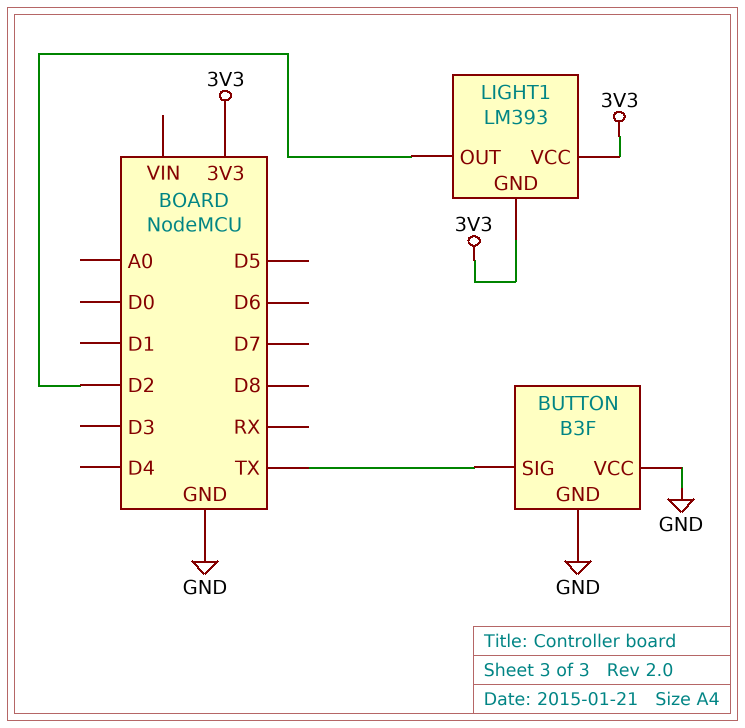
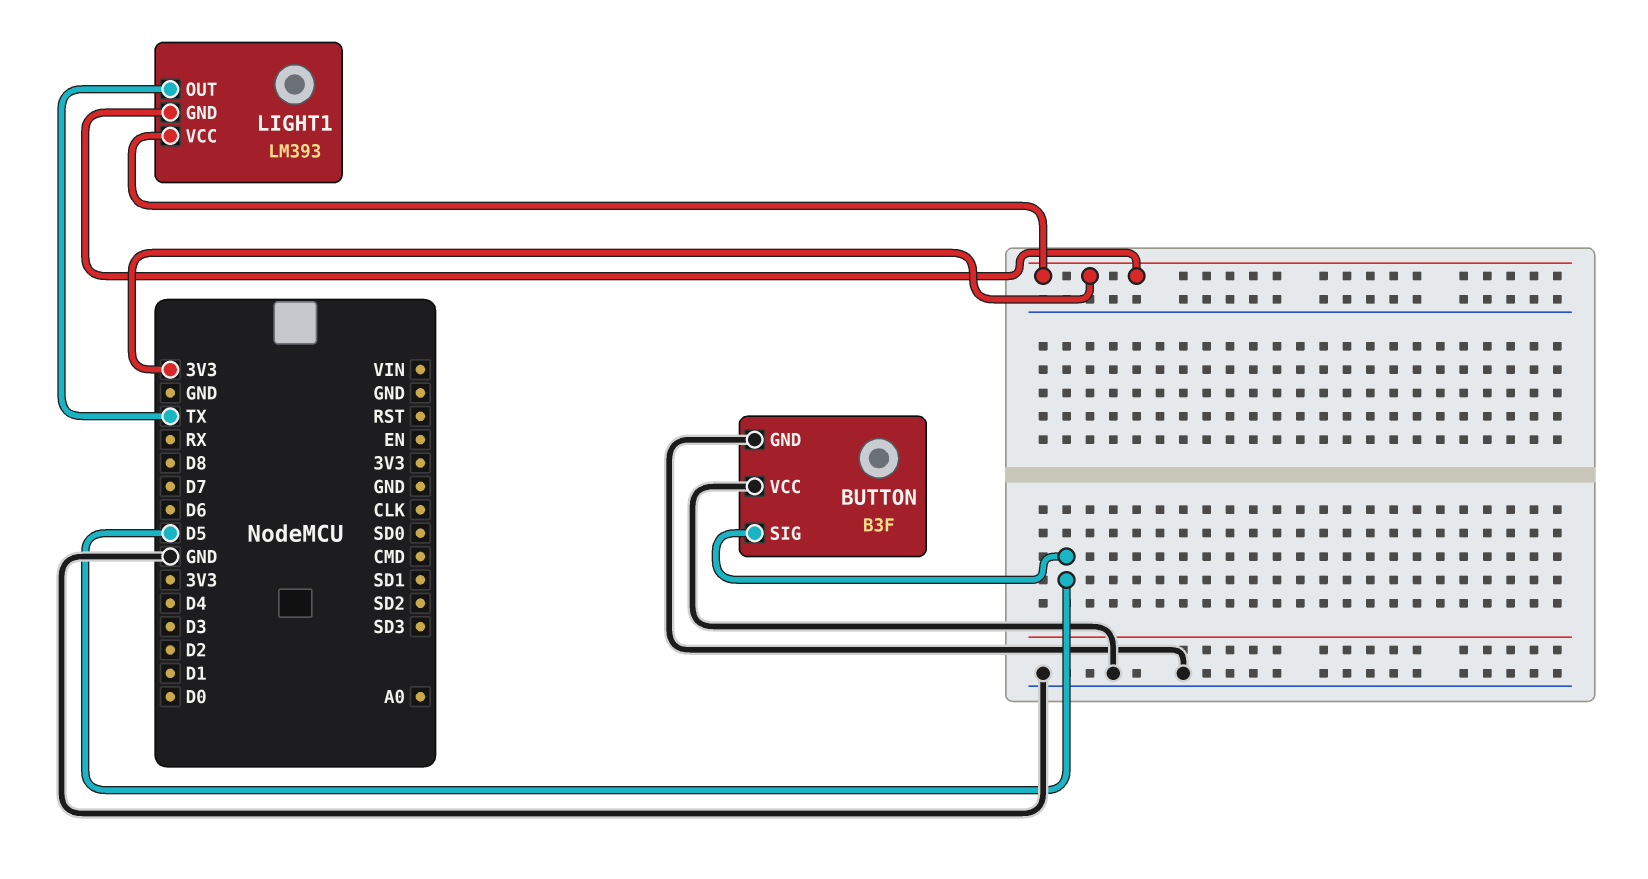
BUTTON pin SIG: TX -> D5
LIGHT1 pin OUT: D2 -> TX

